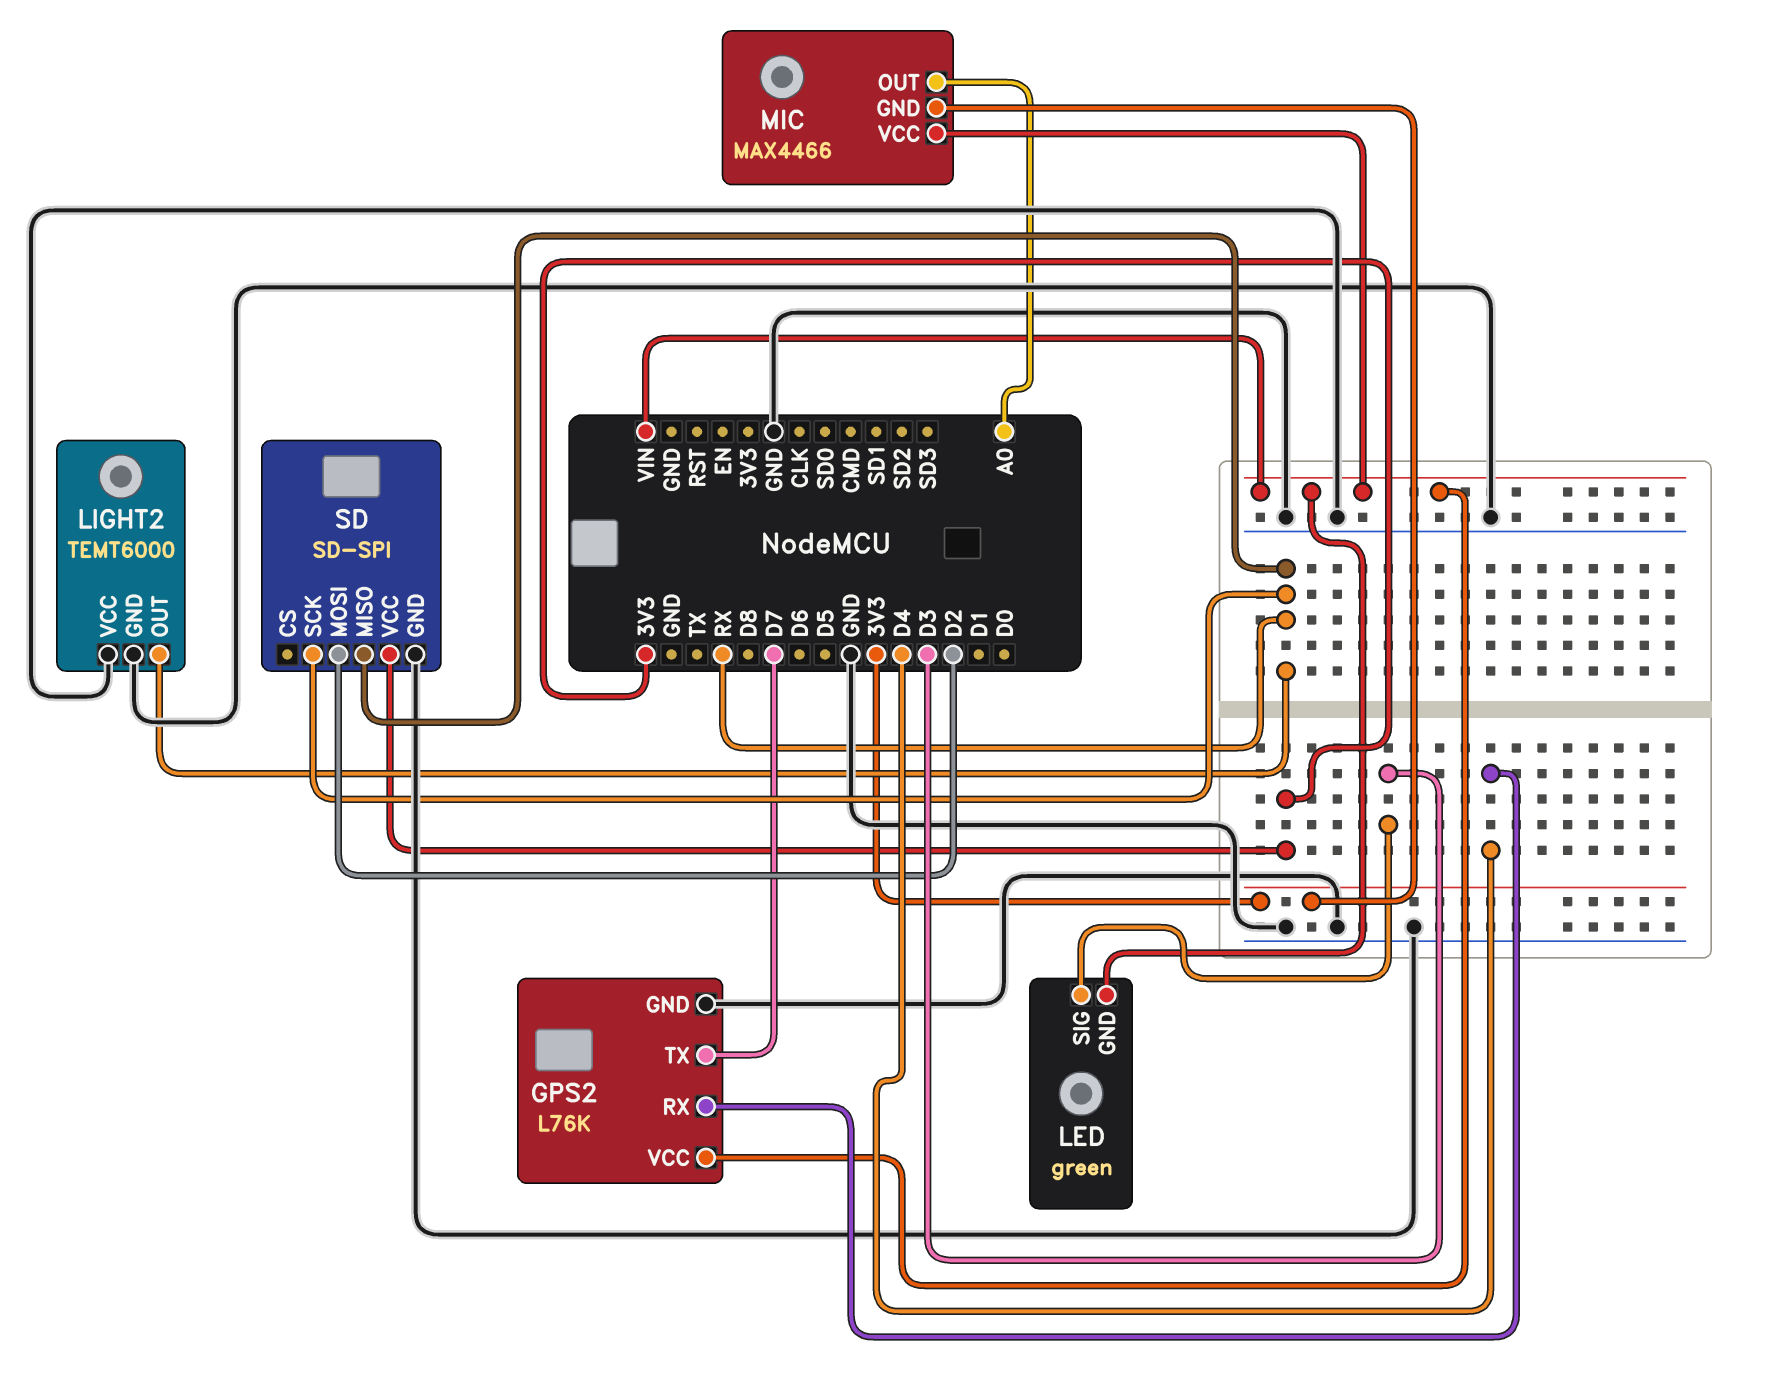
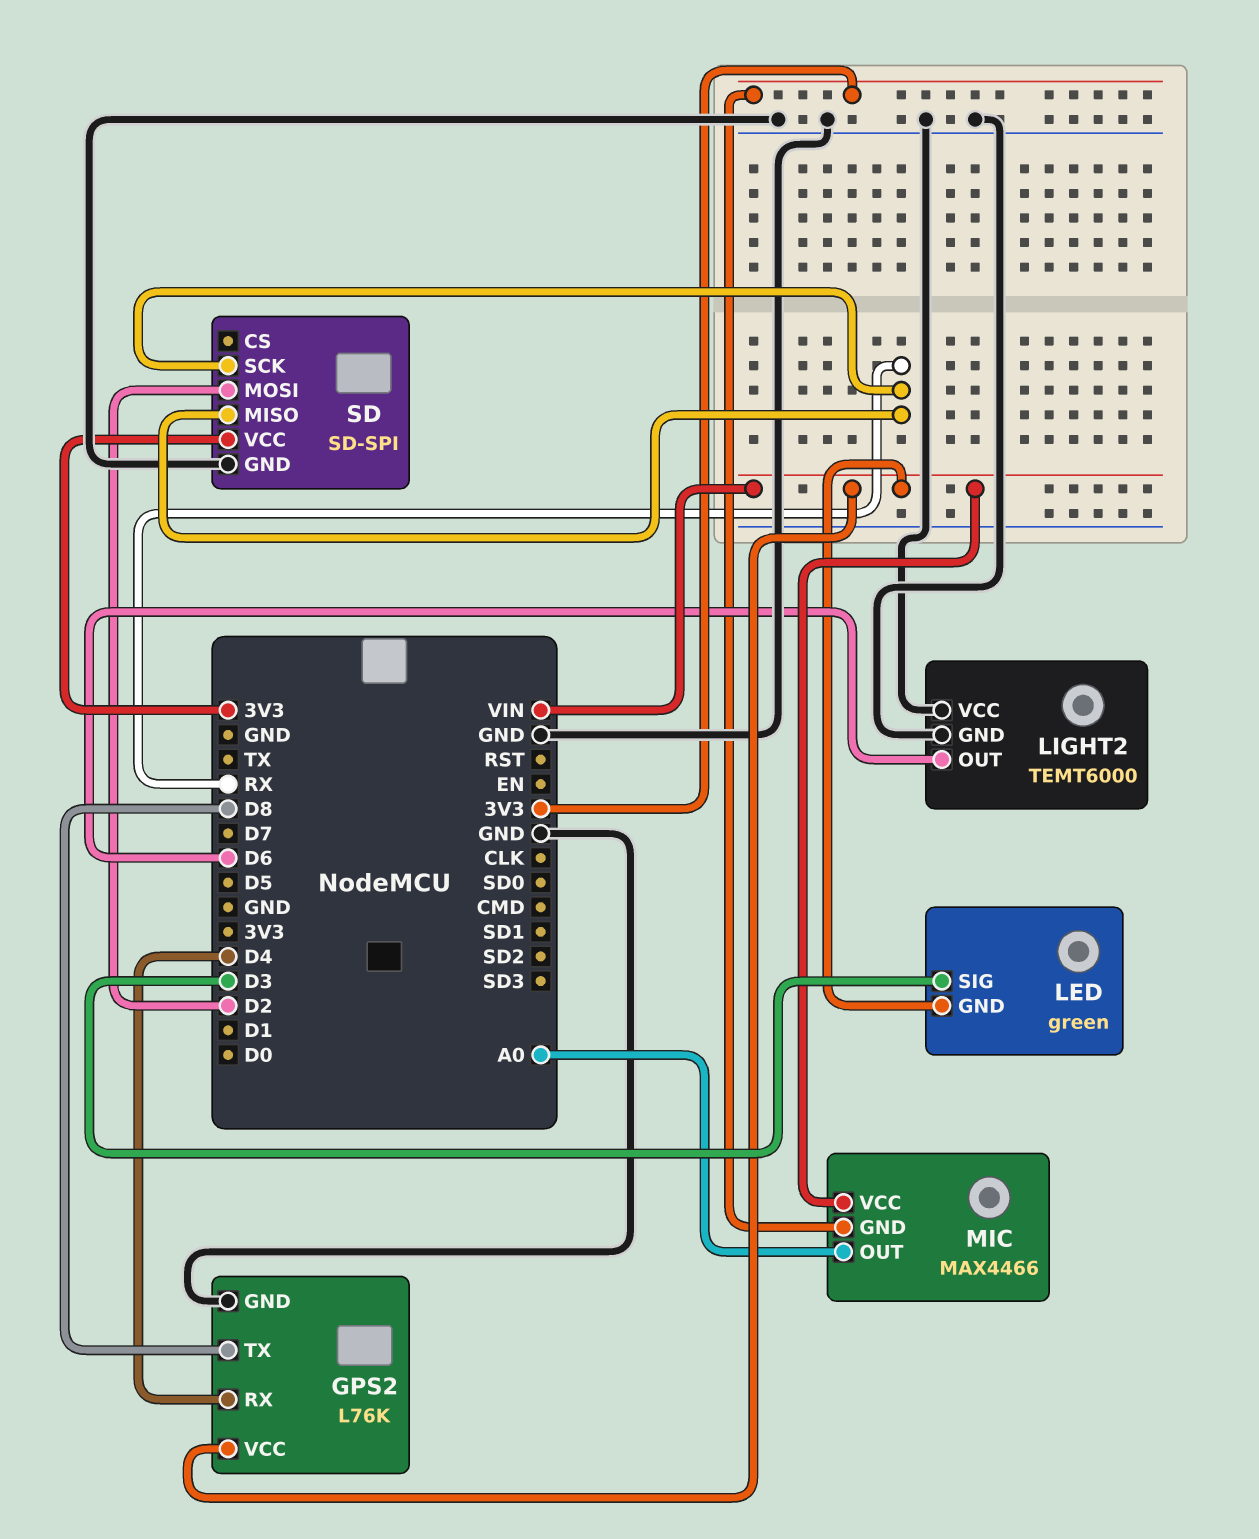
GPS2 pin TX: D7 -> D8
LIGHT2 pin OUT: RX -> D6

